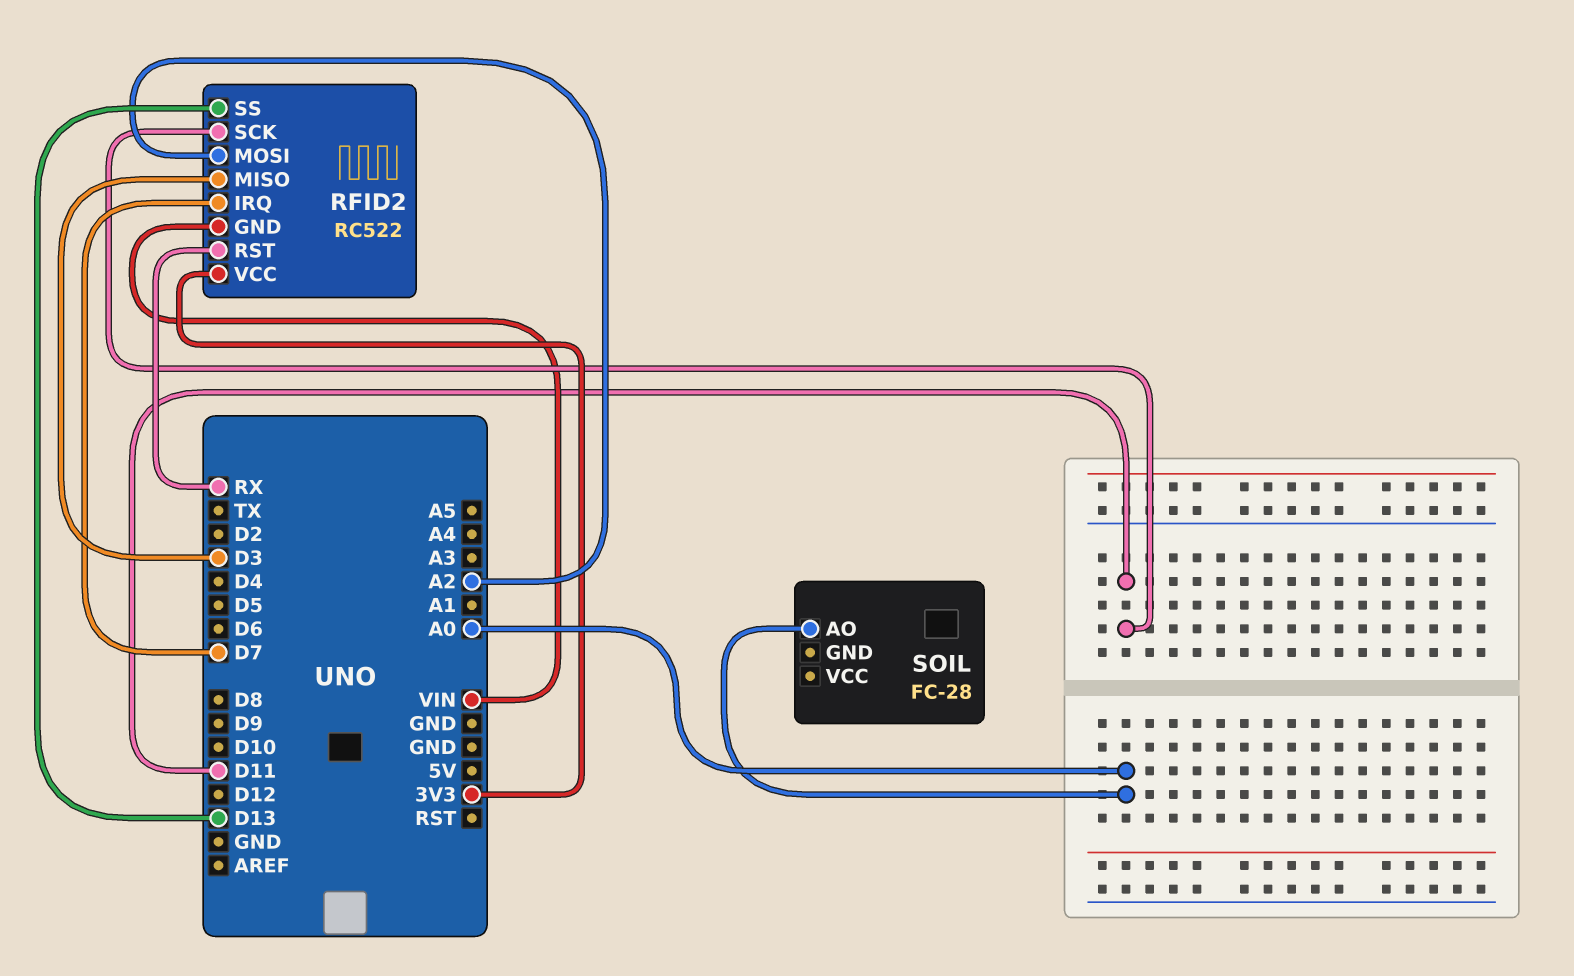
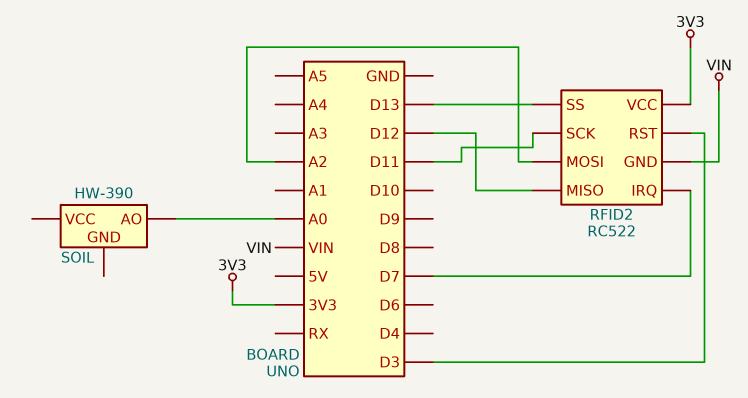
RFID2 pin MISO: D3 -> D12
RFID2 pin RST: RX -> D3
SOIL: FC-28 -> HW-390

